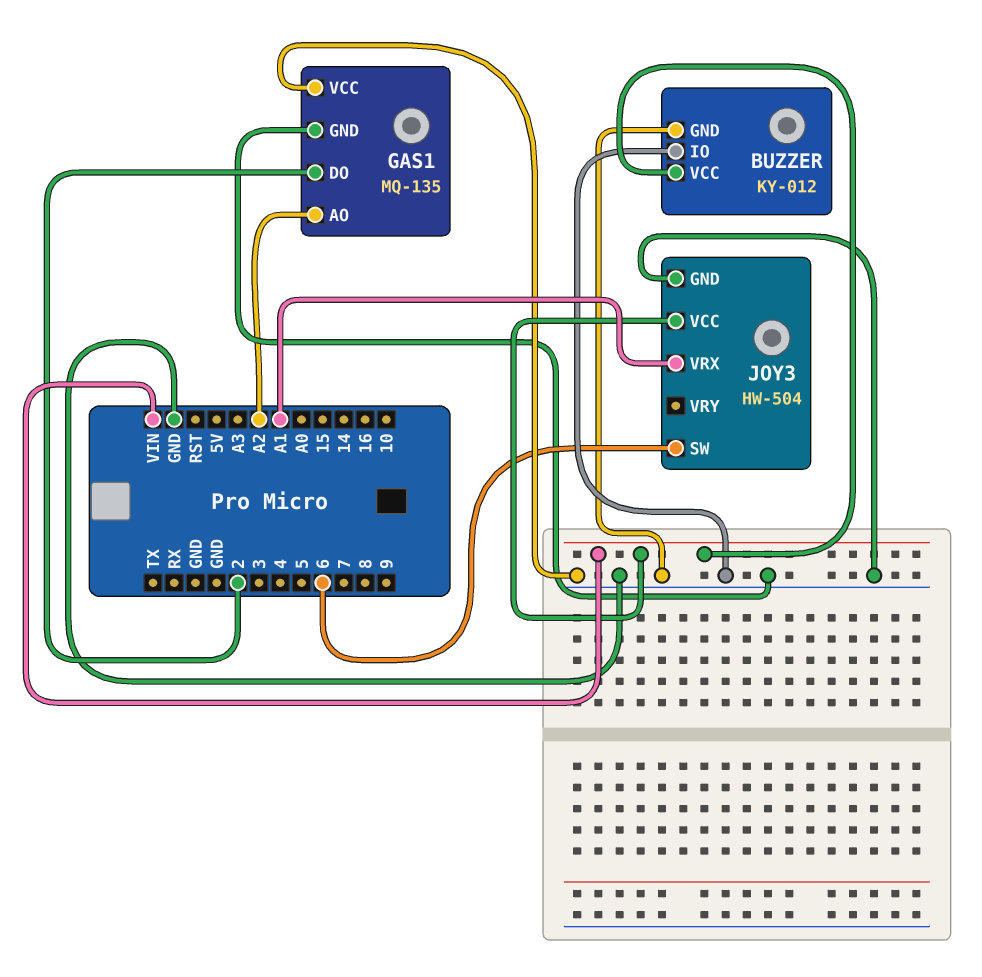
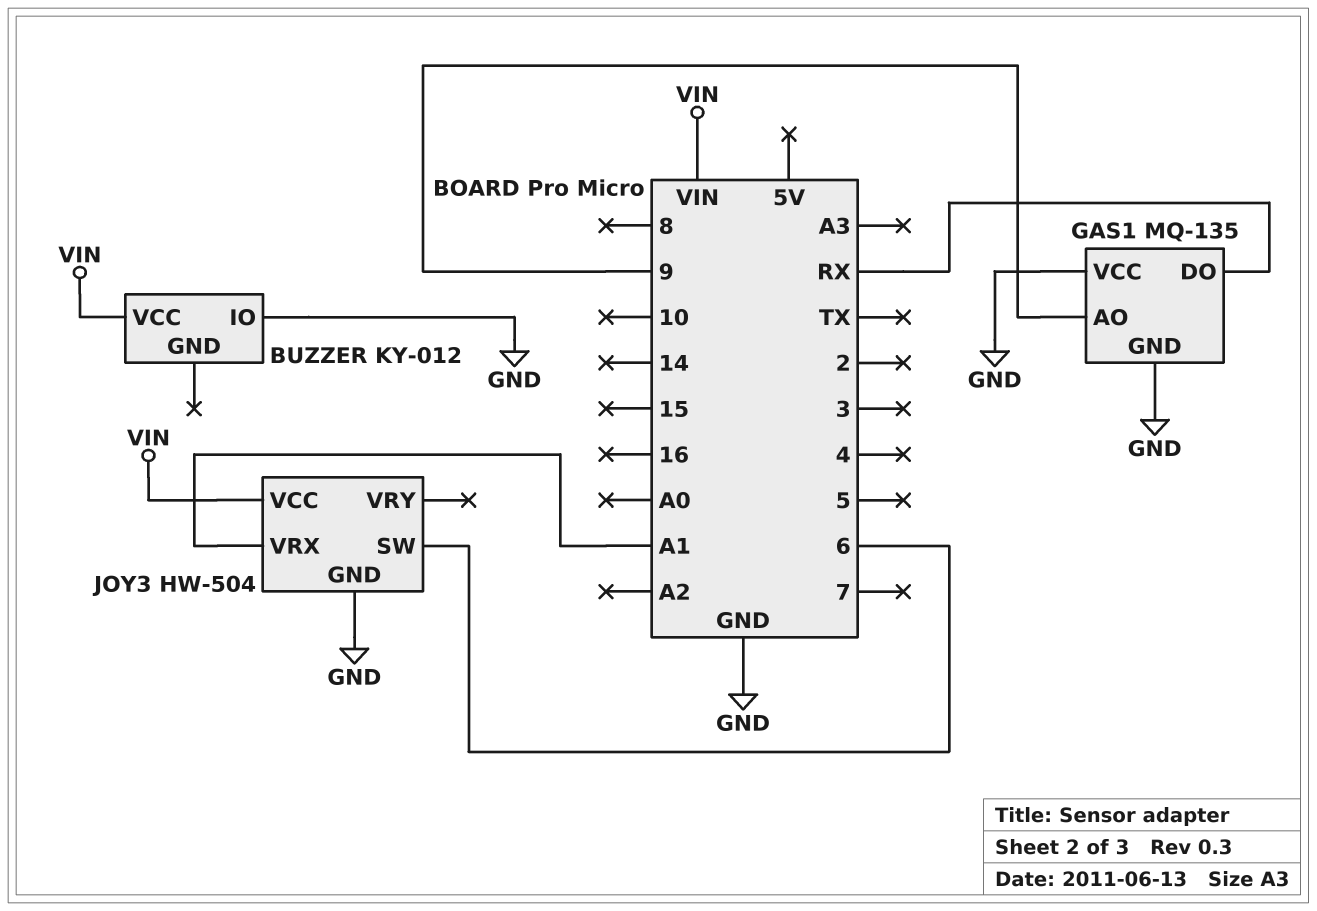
BUZZER pin GND: GND -> none
GAS1 pin AO: A2 -> 9
GAS1 pin DO: 2 -> RX

